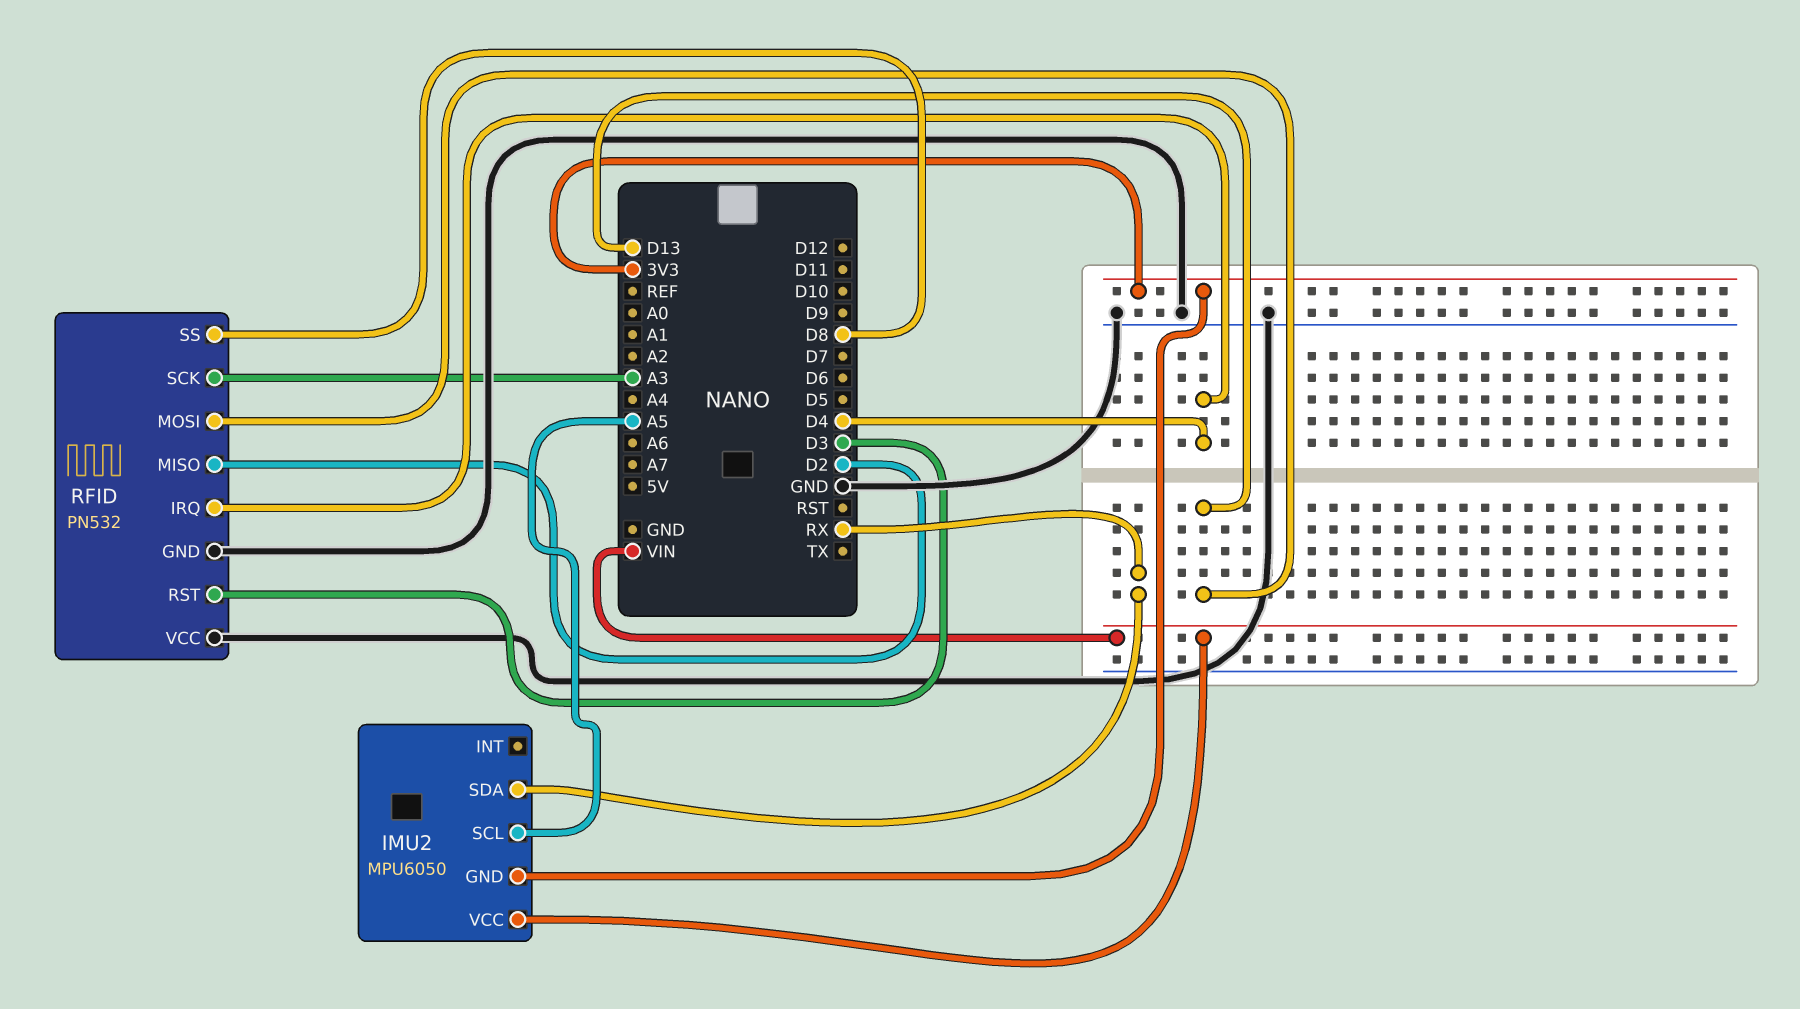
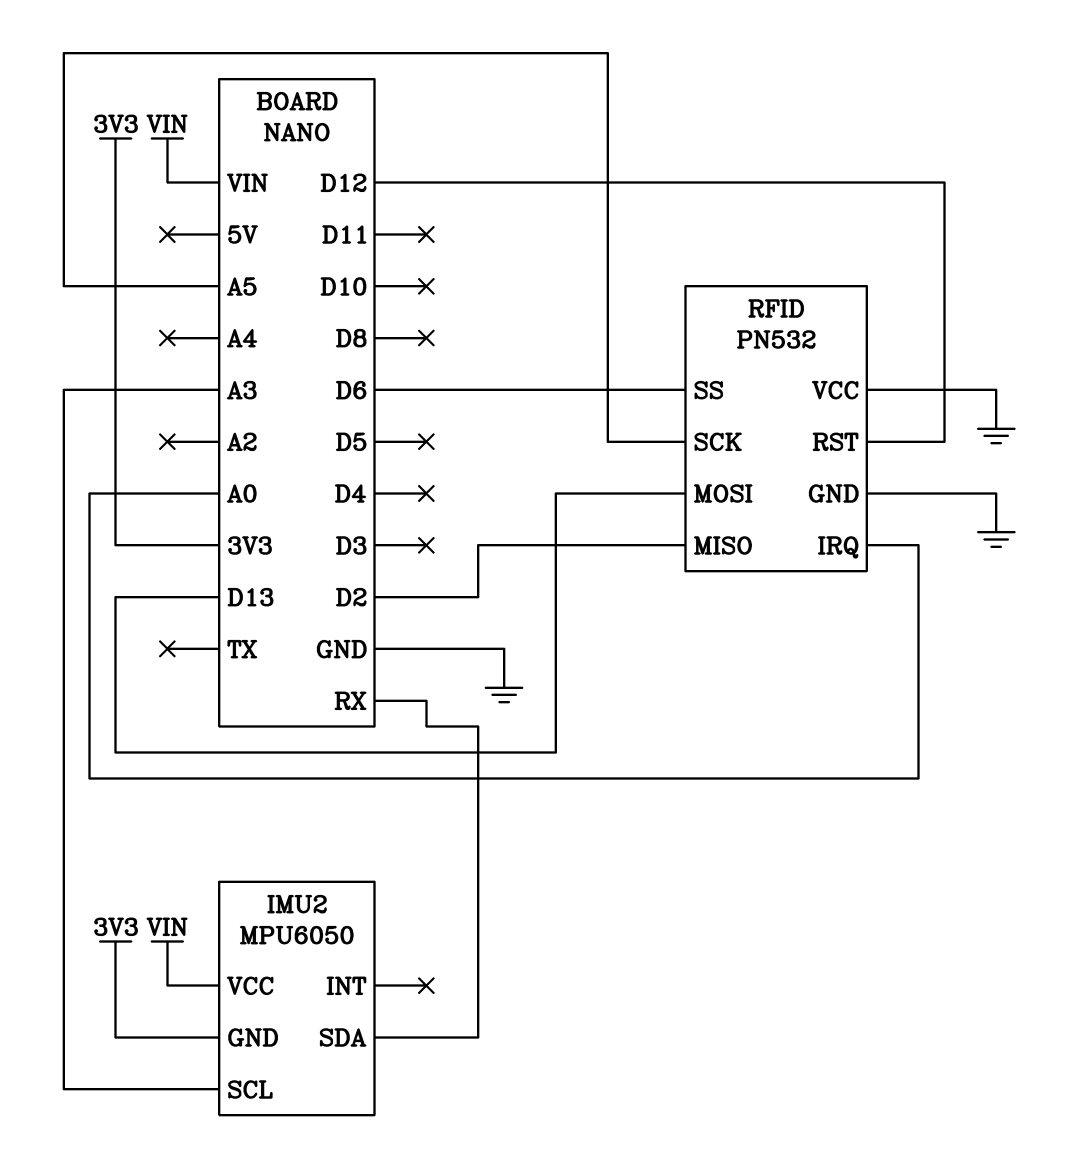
IMU2 pin SCL: A5 -> A3
RFID pin IRQ: D4 -> A0
RFID pin RST: D3 -> D12
RFID pin SCK: A3 -> A5
RFID pin SS: D8 -> D6

